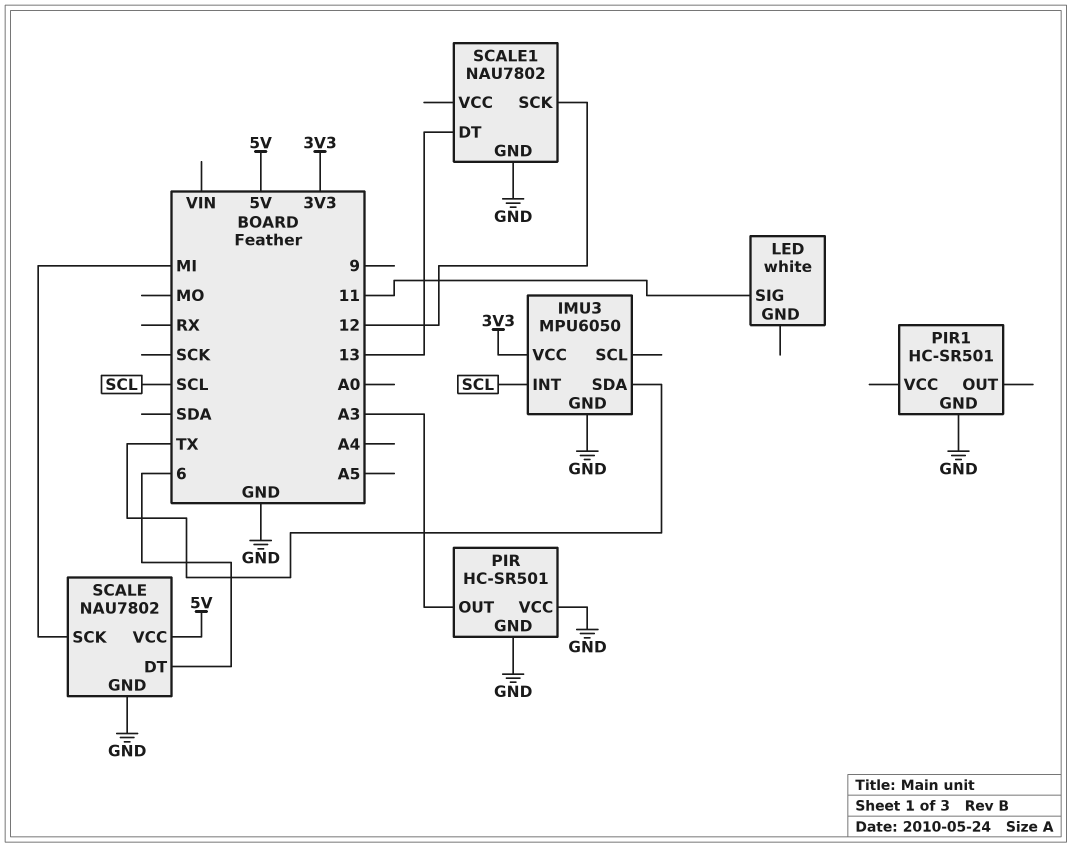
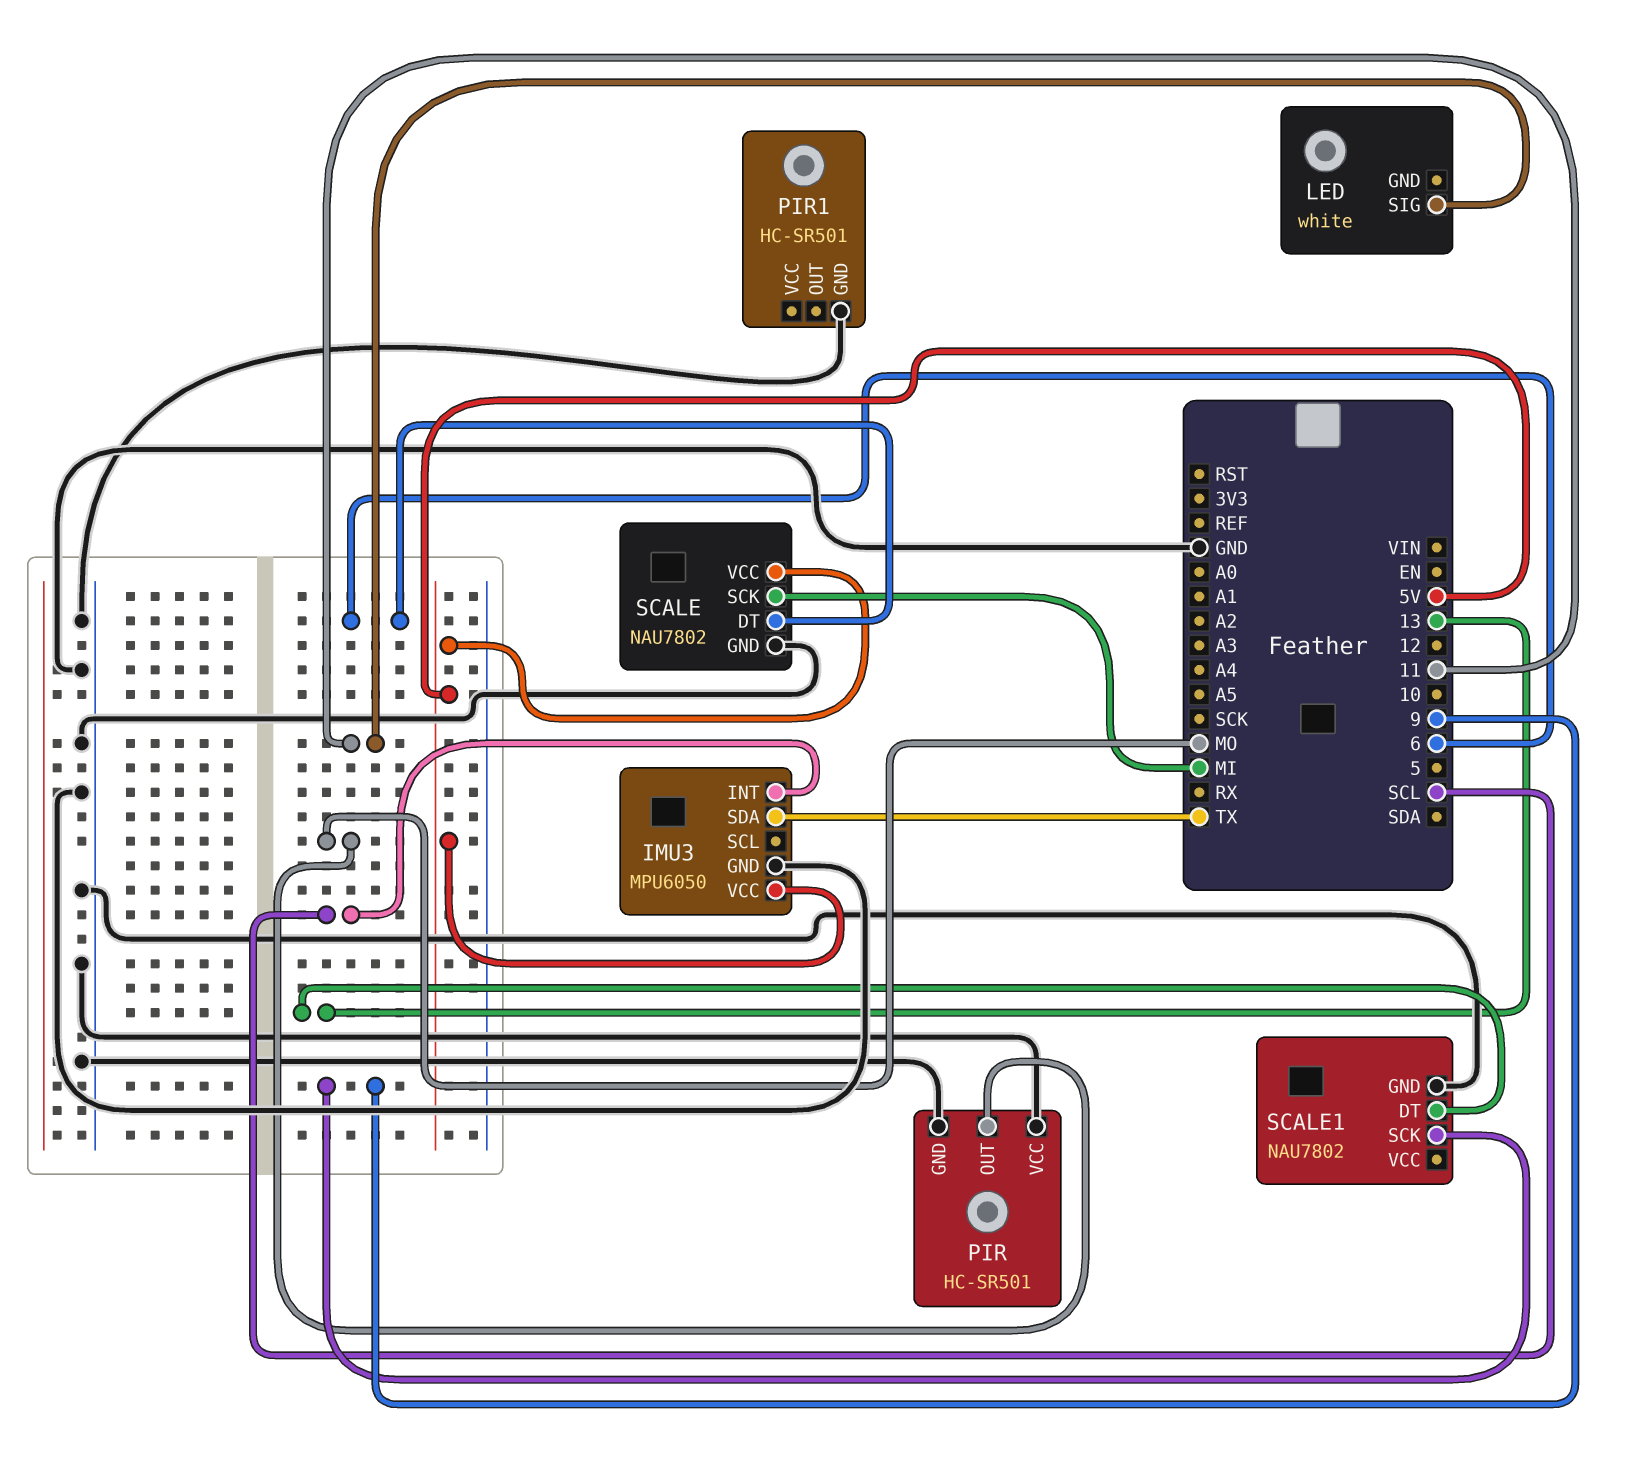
IMU3 pin VCC: 3V3 -> 5V
PIR pin OUT: A3 -> MO
SCALE1 pin SCK: 12 -> 9

